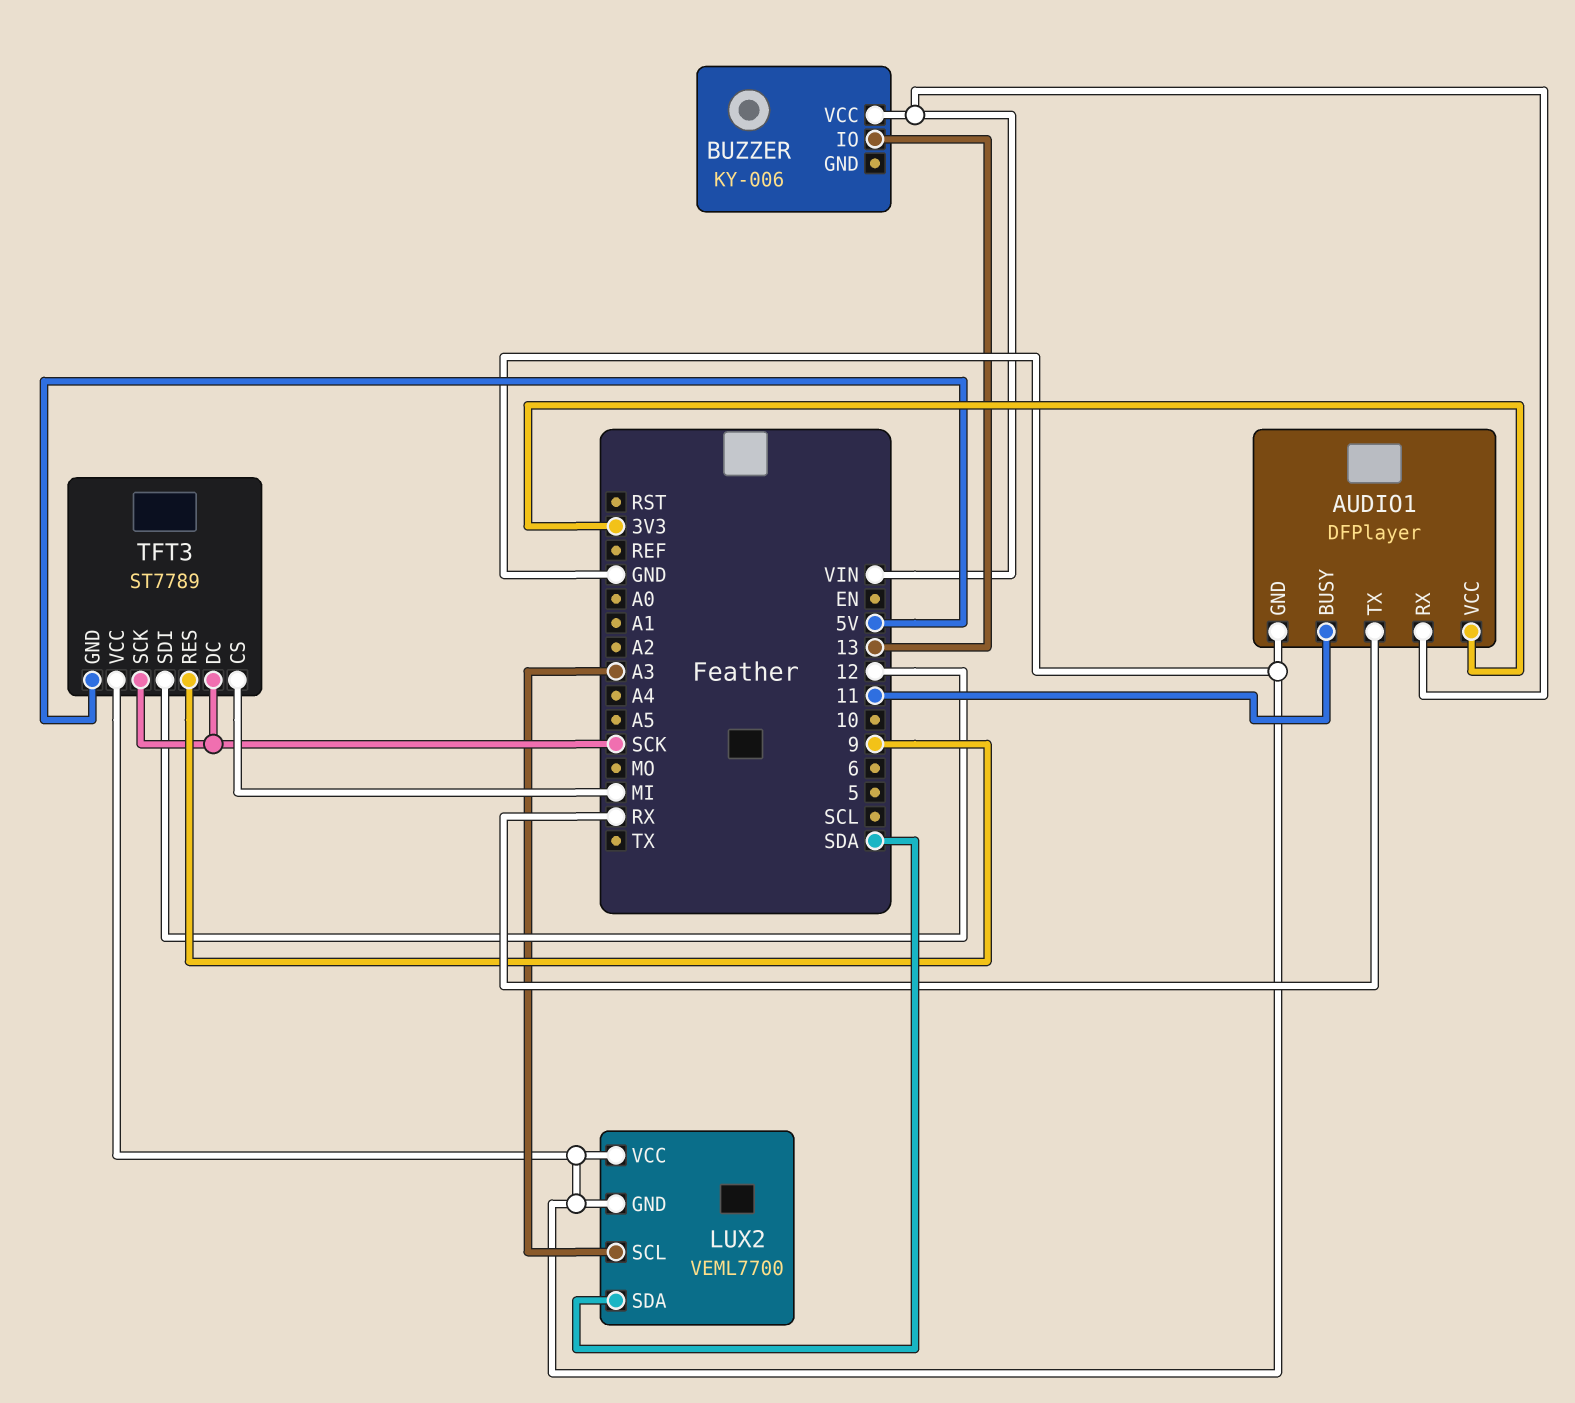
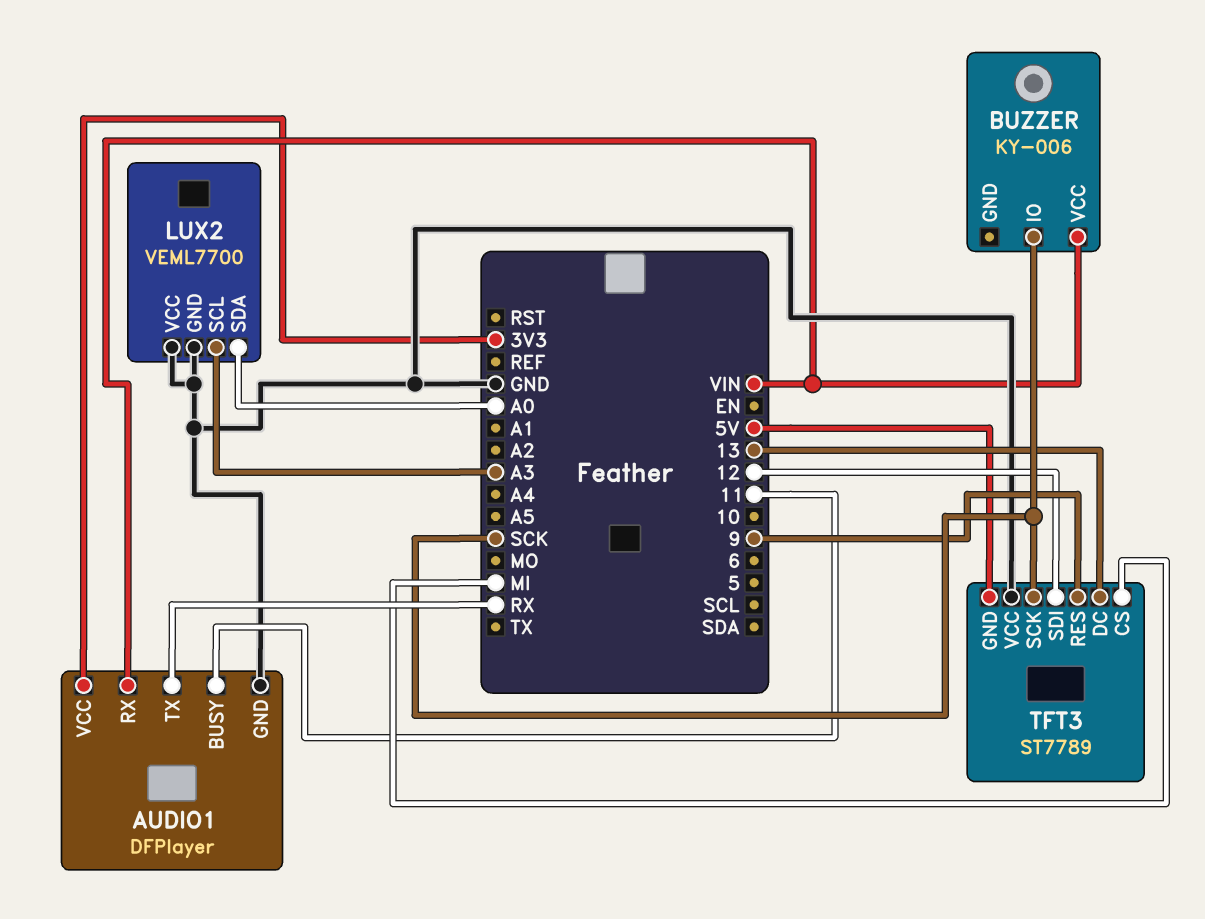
BUZZER pin IO: 13 -> SCK
LUX2 pin SDA: SDA -> A0
TFT3 pin DC: SCK -> 13

